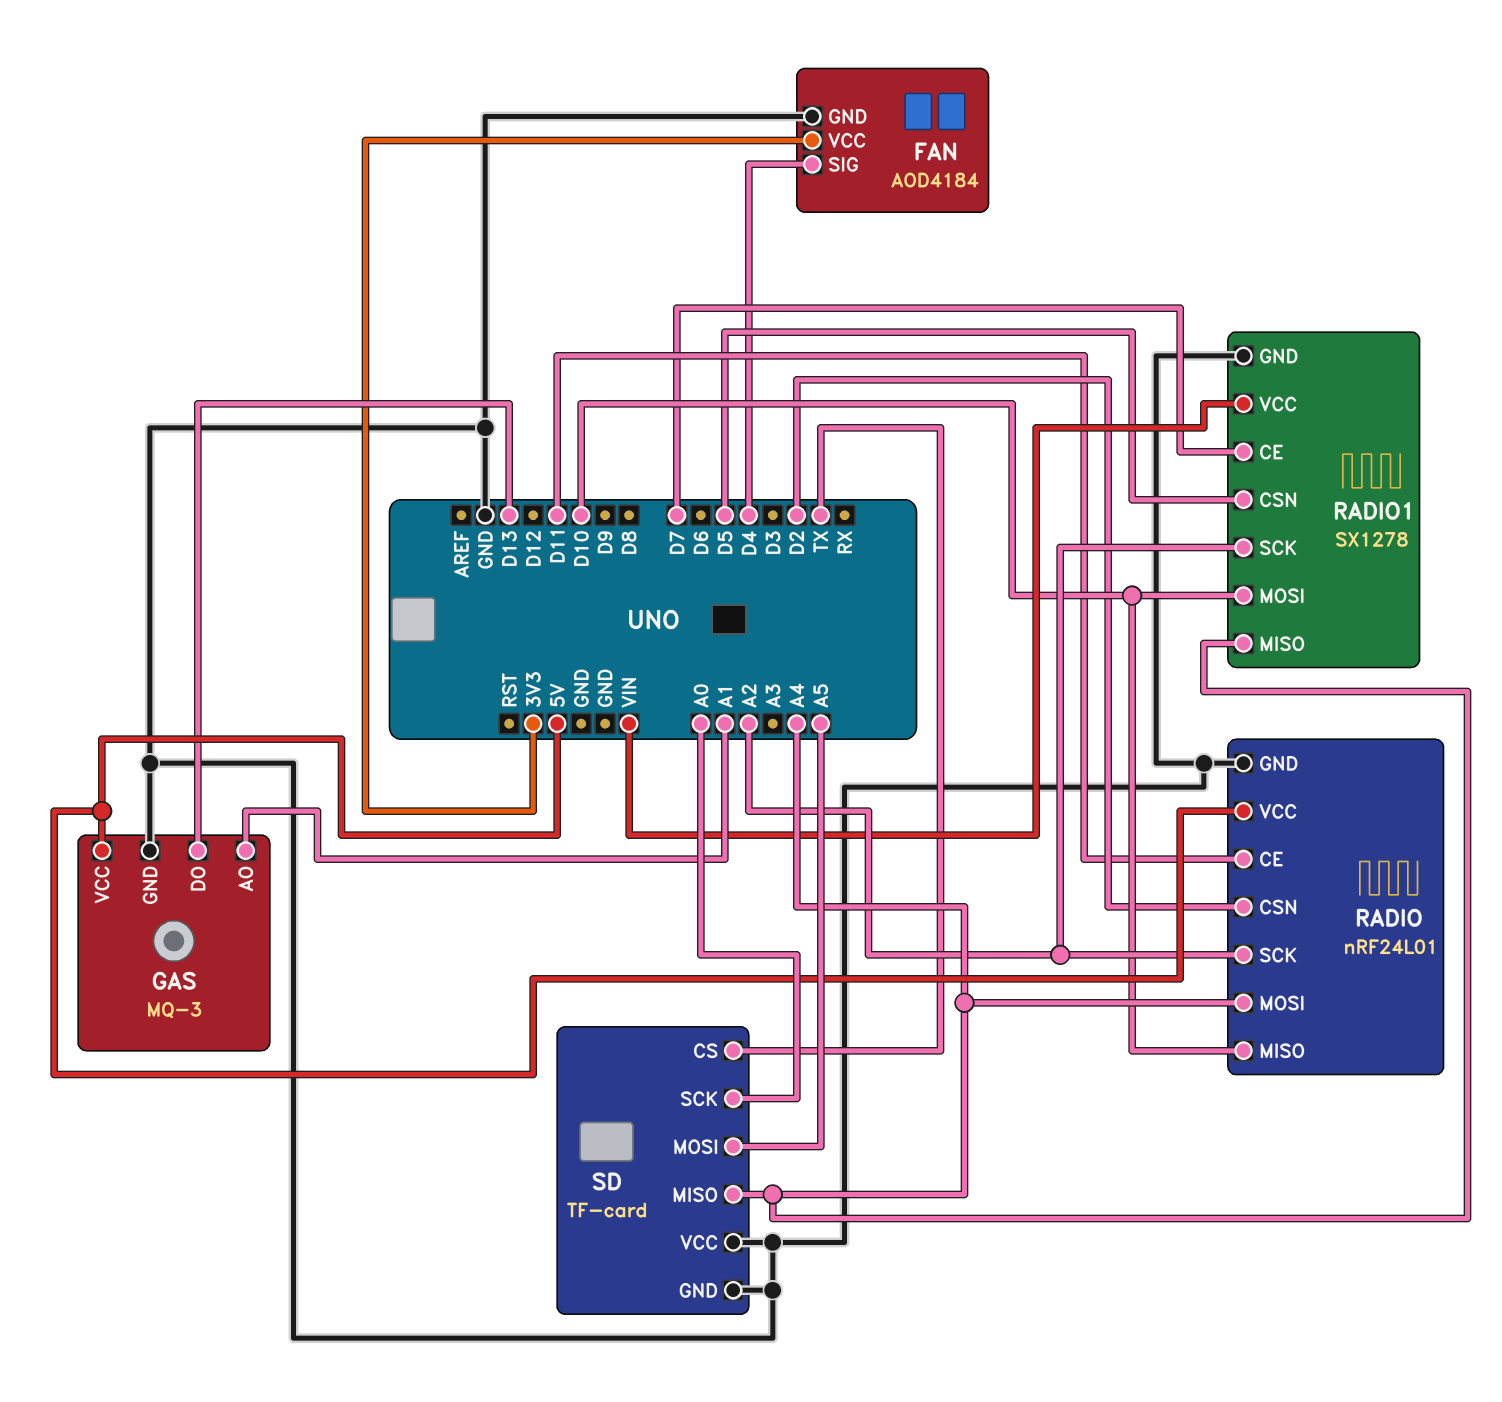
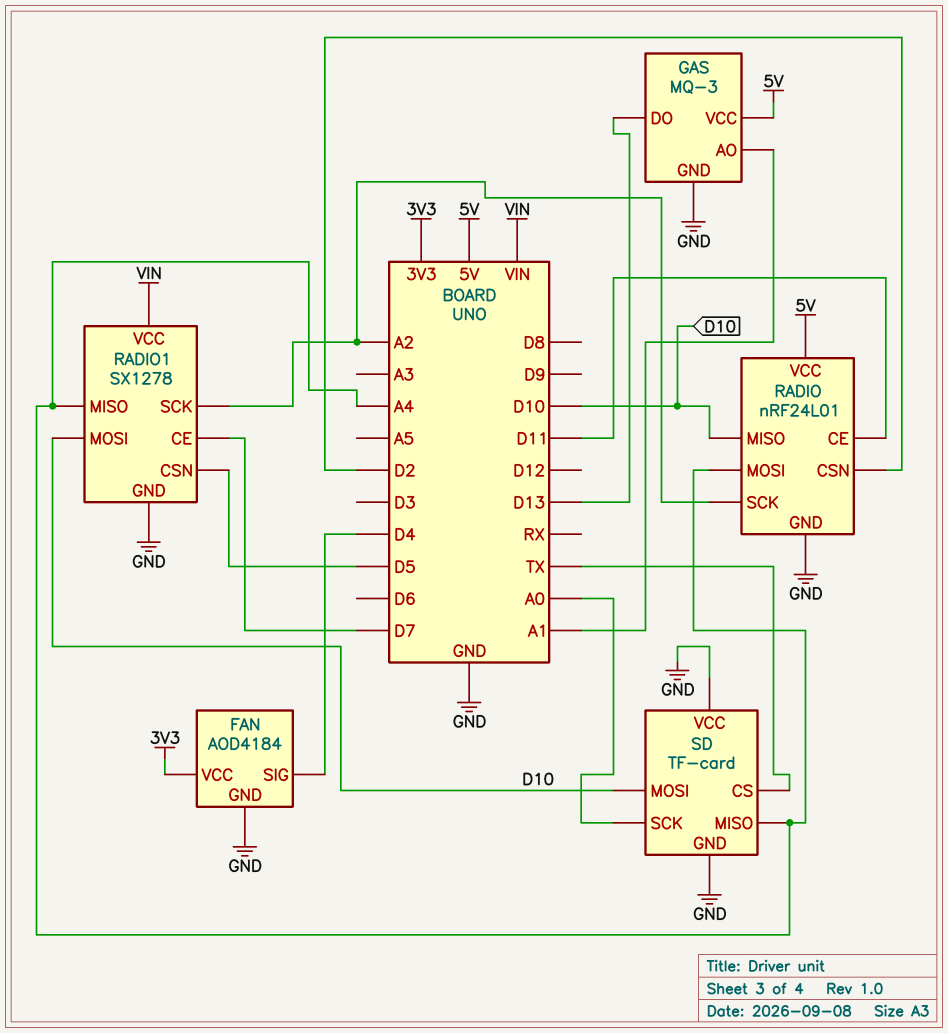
SD pin MOSI: A5 -> D10

